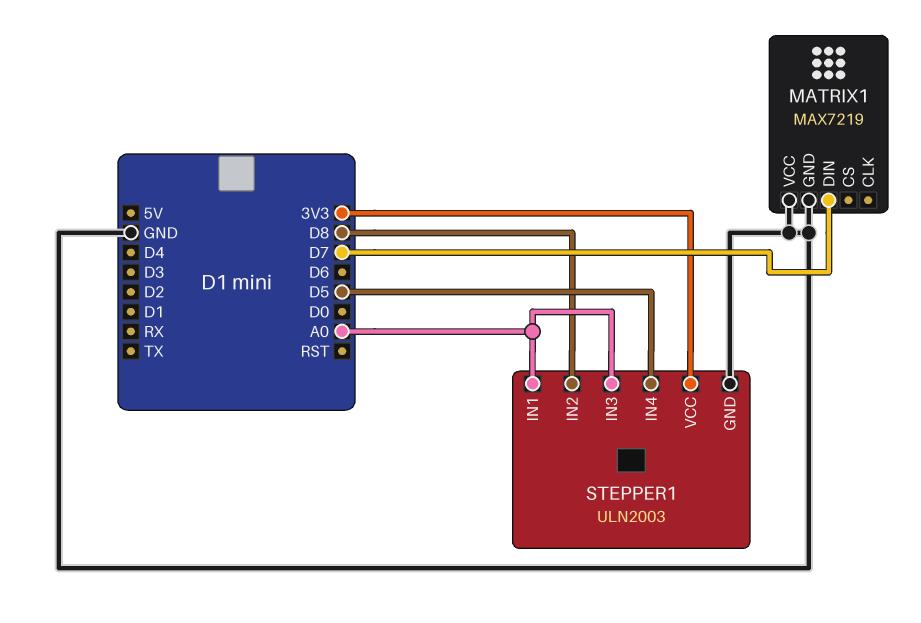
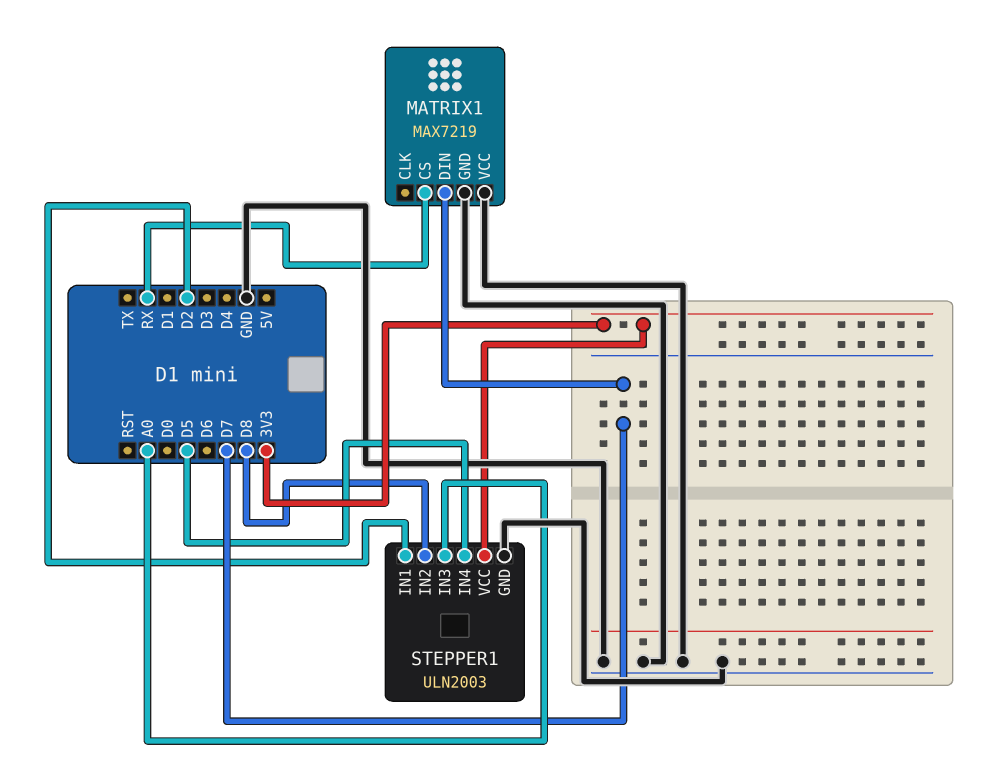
MATRIX1 pin CS: none -> RX
STEPPER1 pin IN1: A0 -> D2

